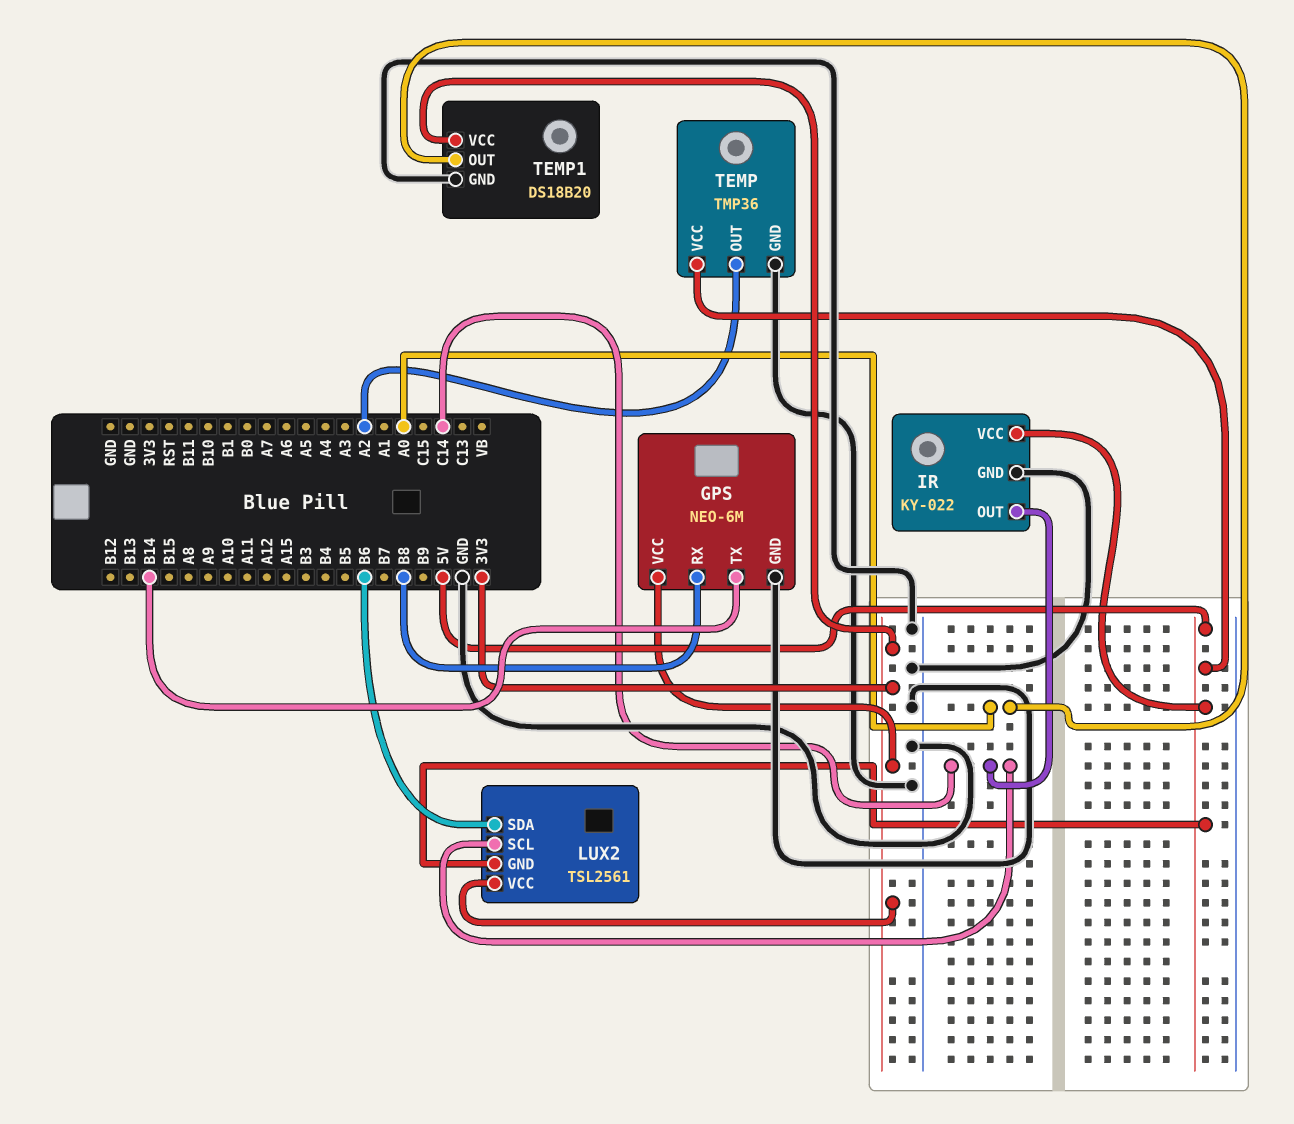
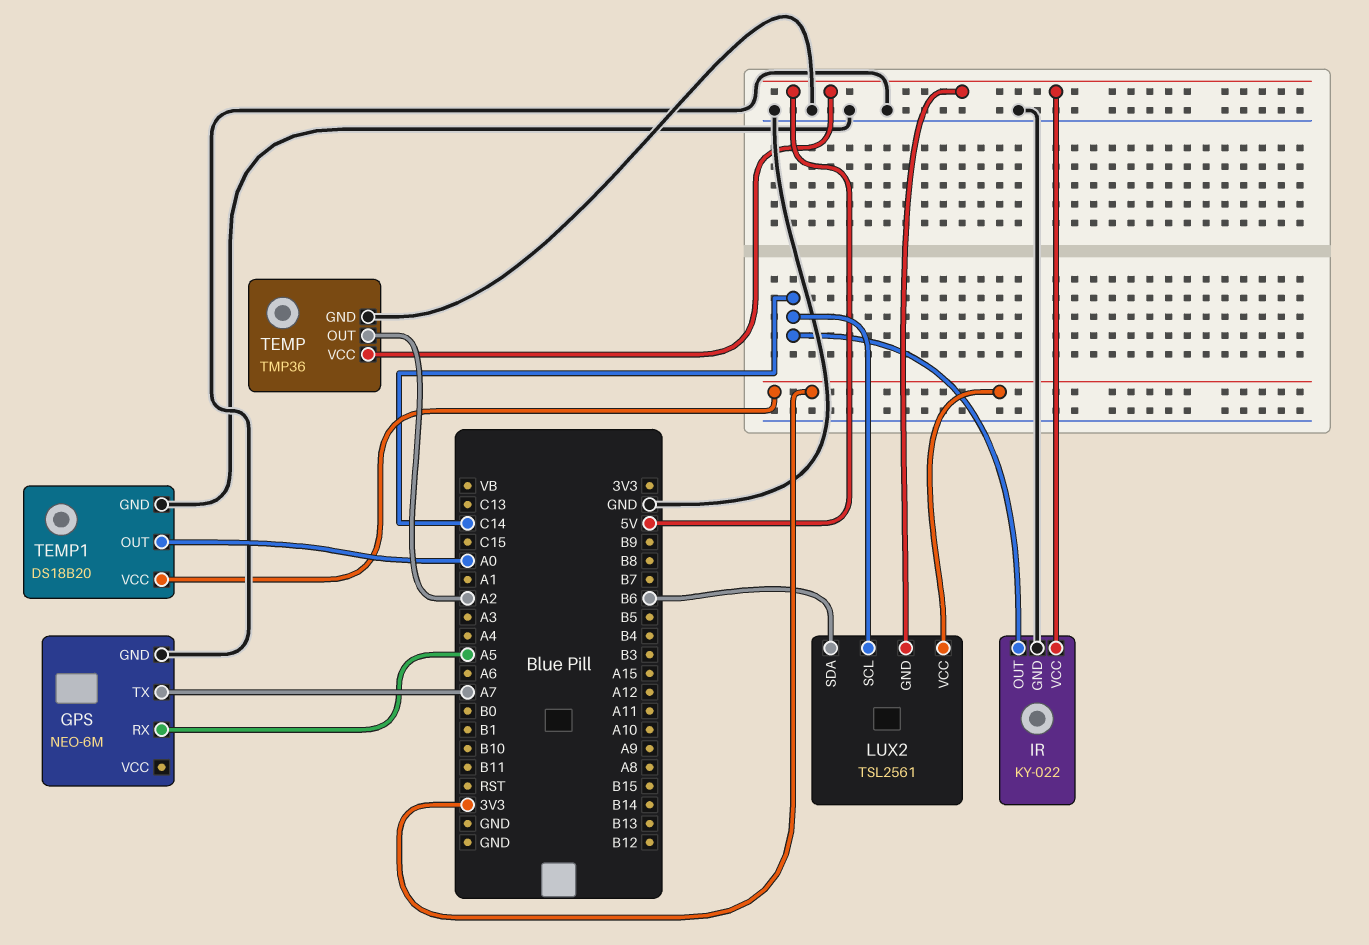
GPS pin RX: B8 -> A5
GPS pin TX: B14 -> A7
GPS pin VCC: 3V3 -> none

